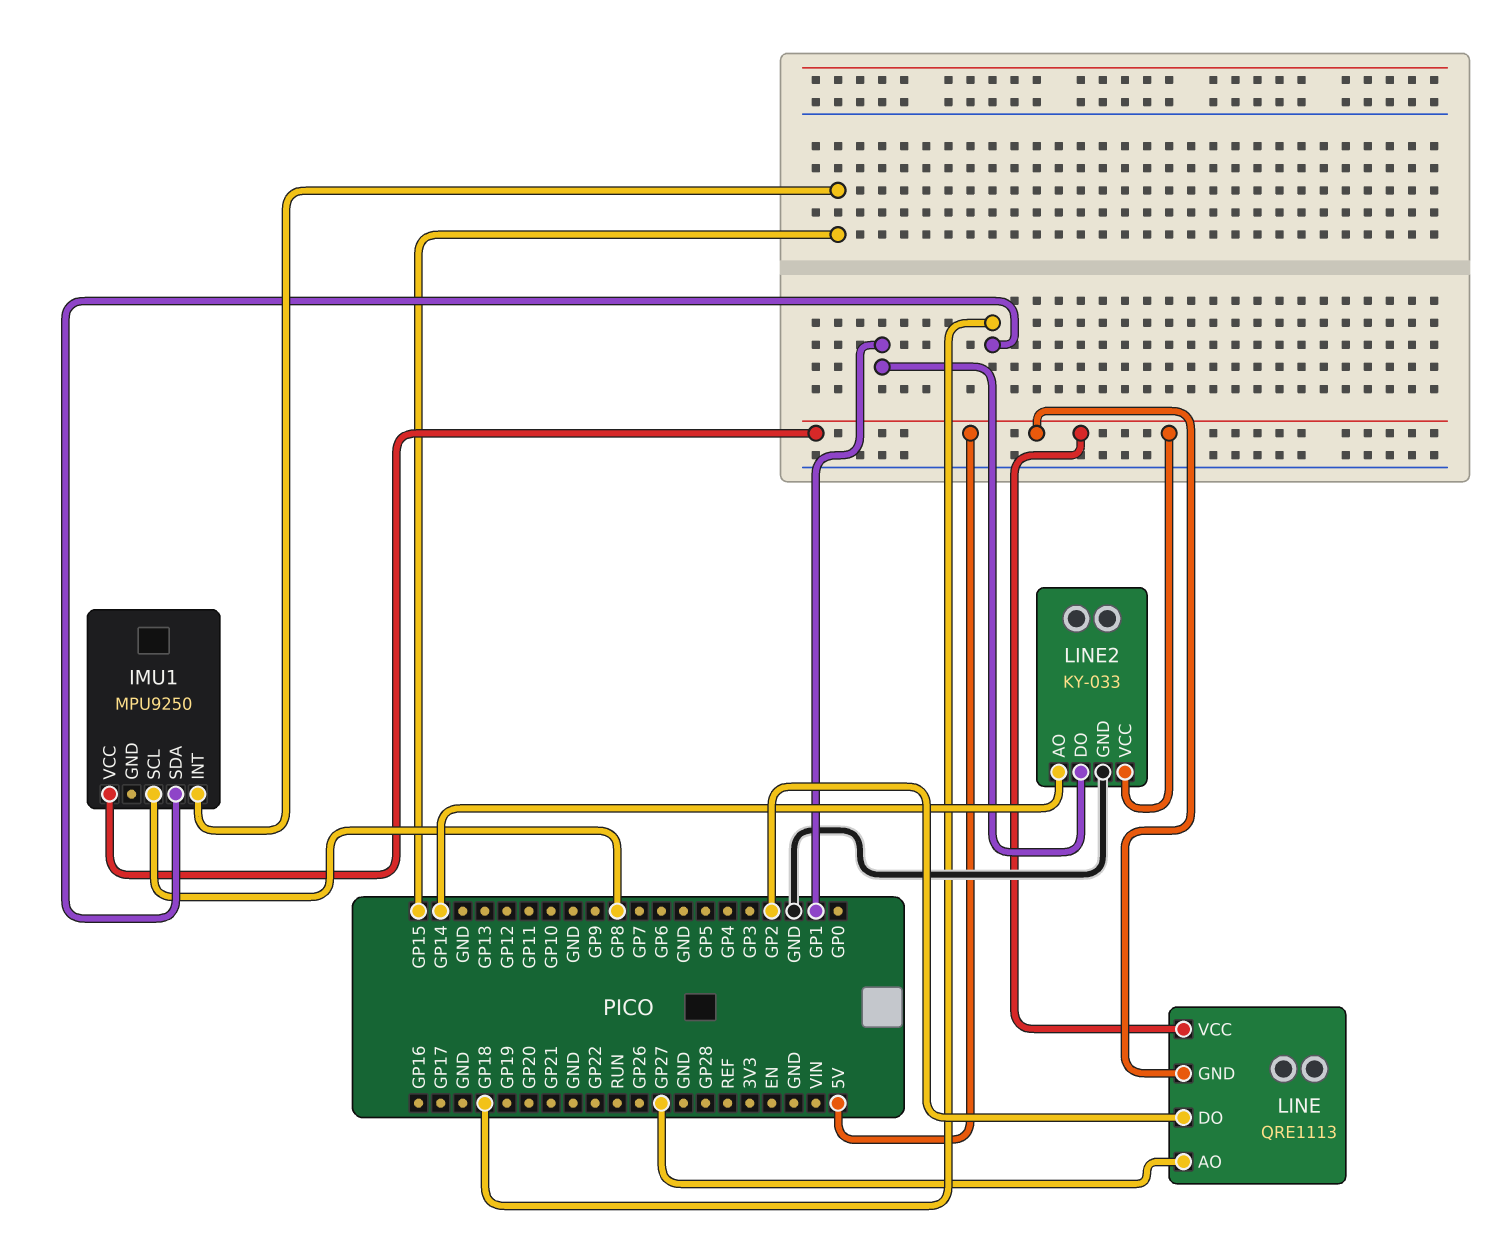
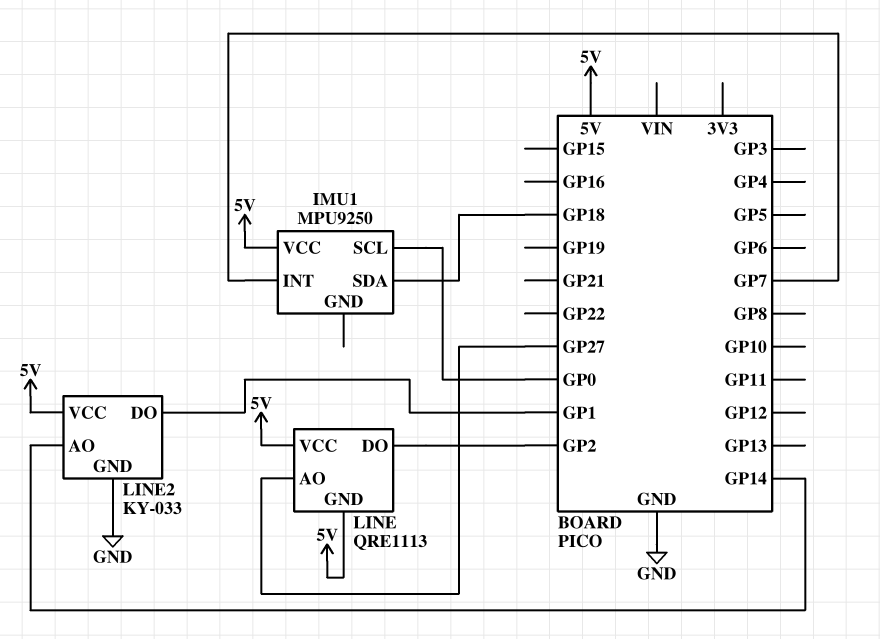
IMU1 pin INT: GP15 -> GP7
IMU1 pin SCL: GP8 -> GP0

